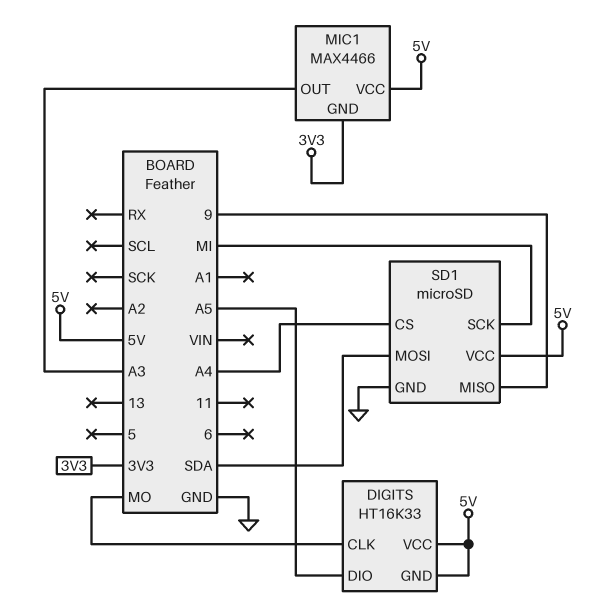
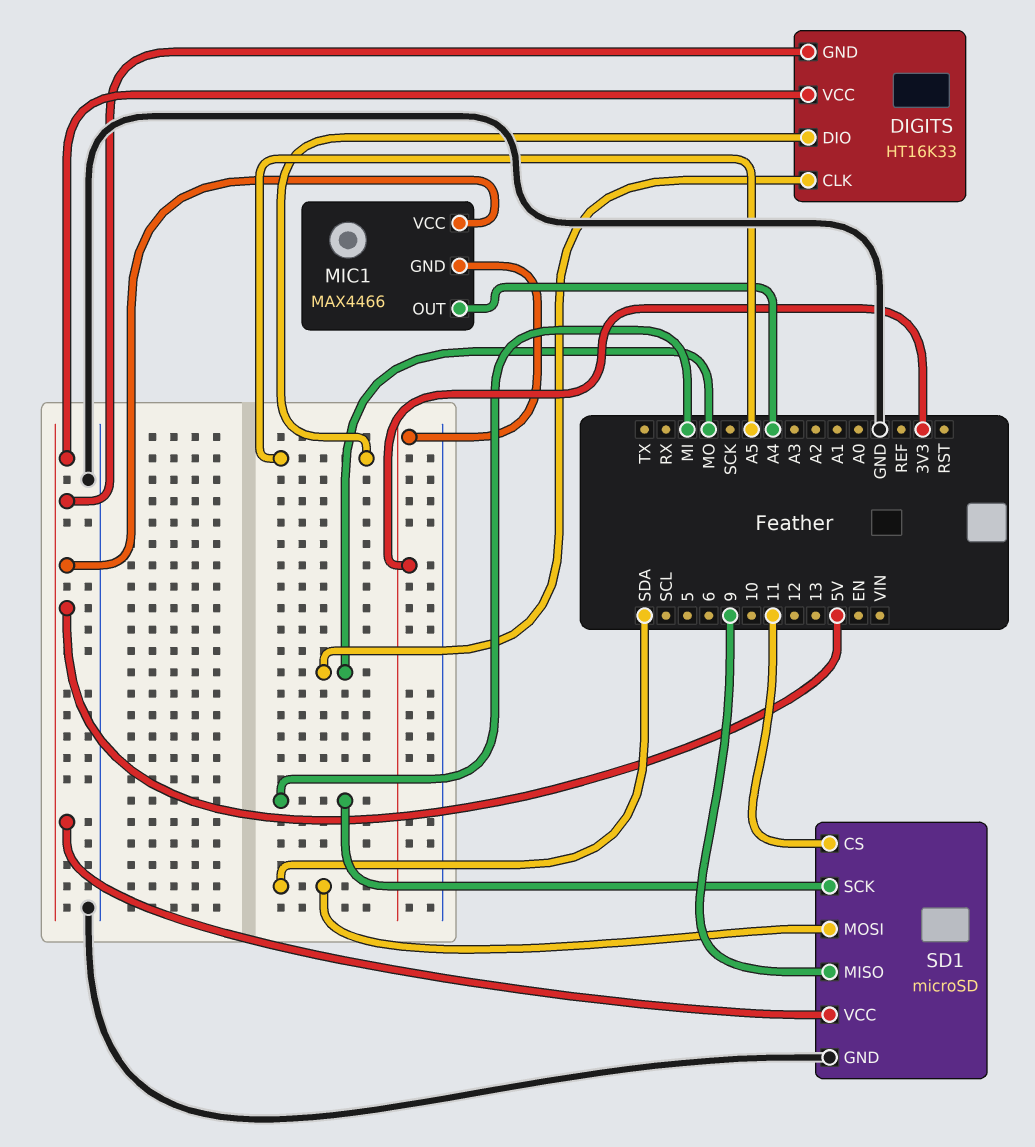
MIC1 pin OUT: A3 -> A4
SD1 pin CS: A4 -> 11

